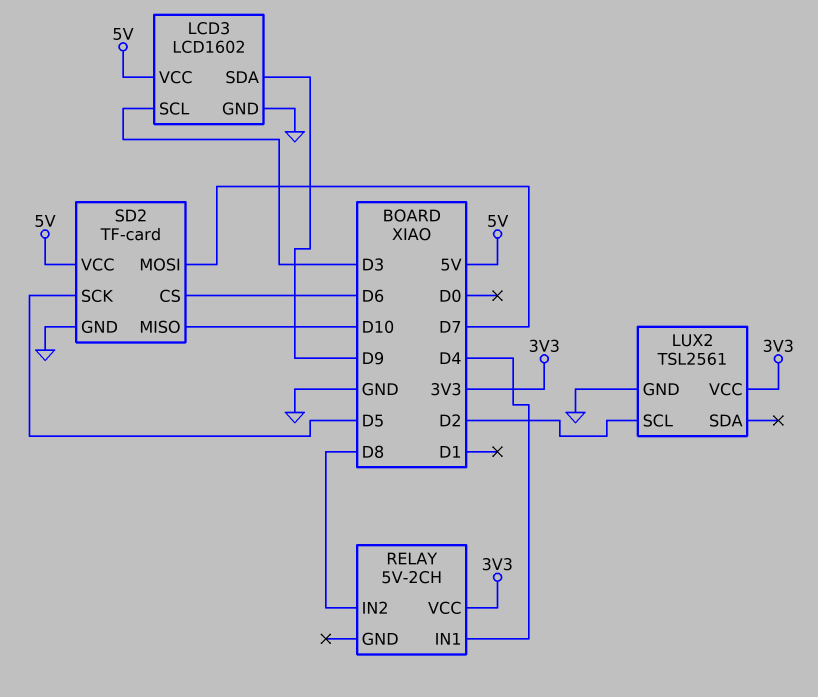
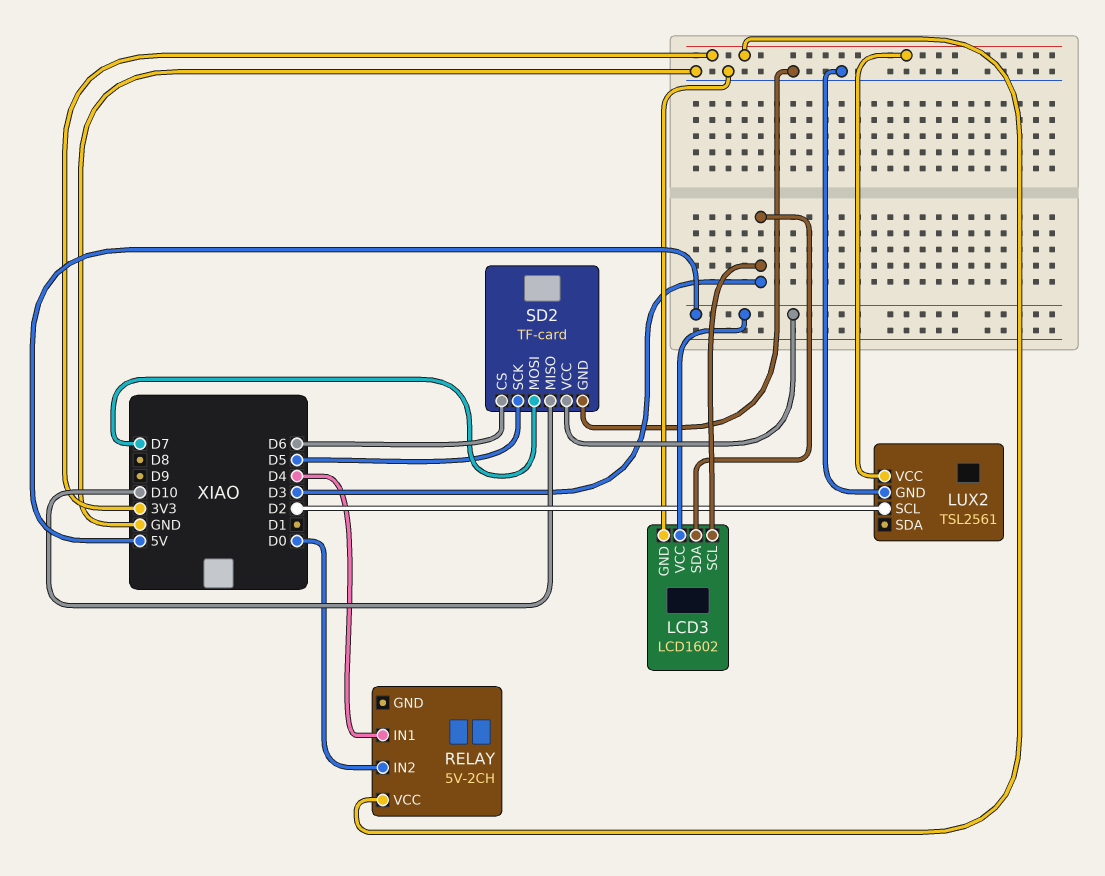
LCD3 pin SDA: D9 -> D3
RELAY pin IN2: D8 -> D0

